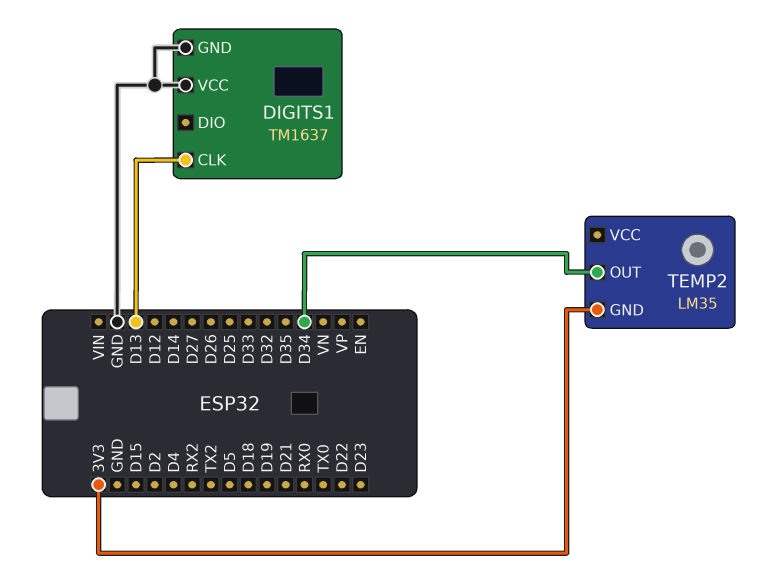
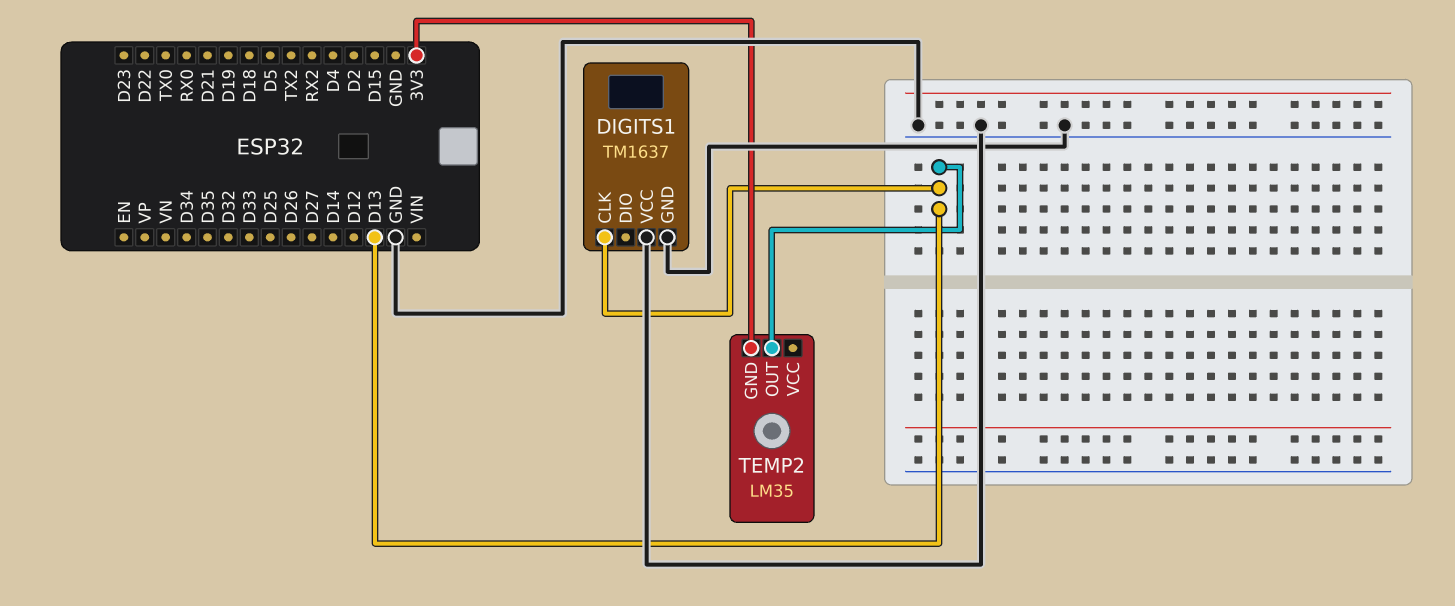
TEMP2 pin OUT: D34 -> D13

